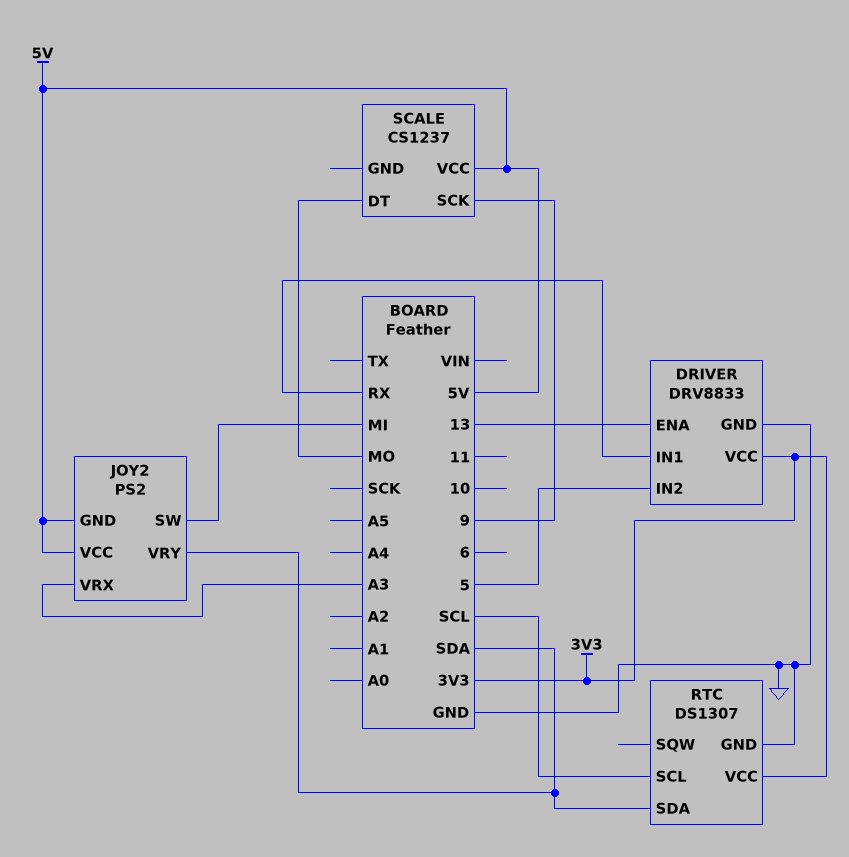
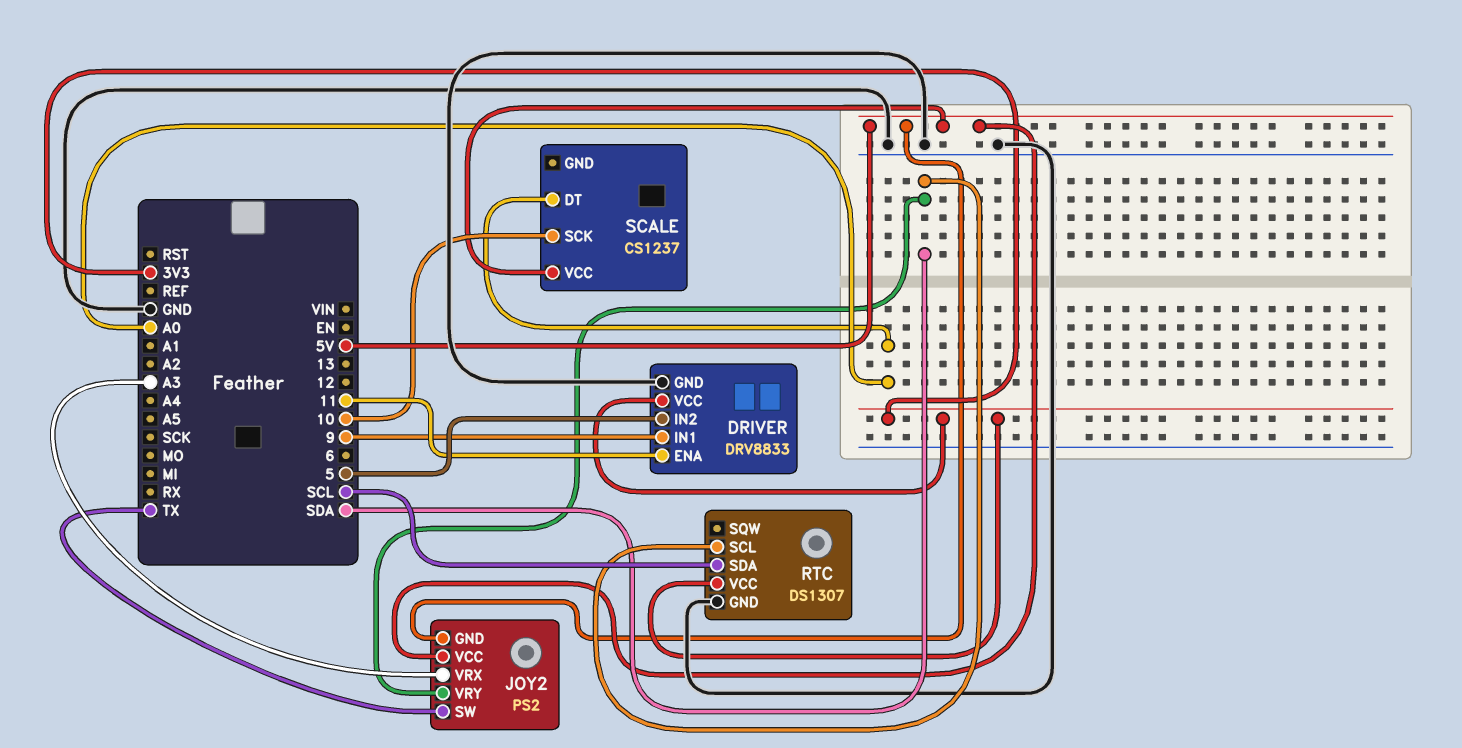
DRIVER pin ENA: 13 -> 11
DRIVER pin IN1: RX -> 9
JOY2 pin SW: MI -> TX
RTC pin SCL: SCL -> SDA
RTC pin SDA: SDA -> SCL
SCALE pin DT: MO -> A0
SCALE pin SCK: 9 -> 10

